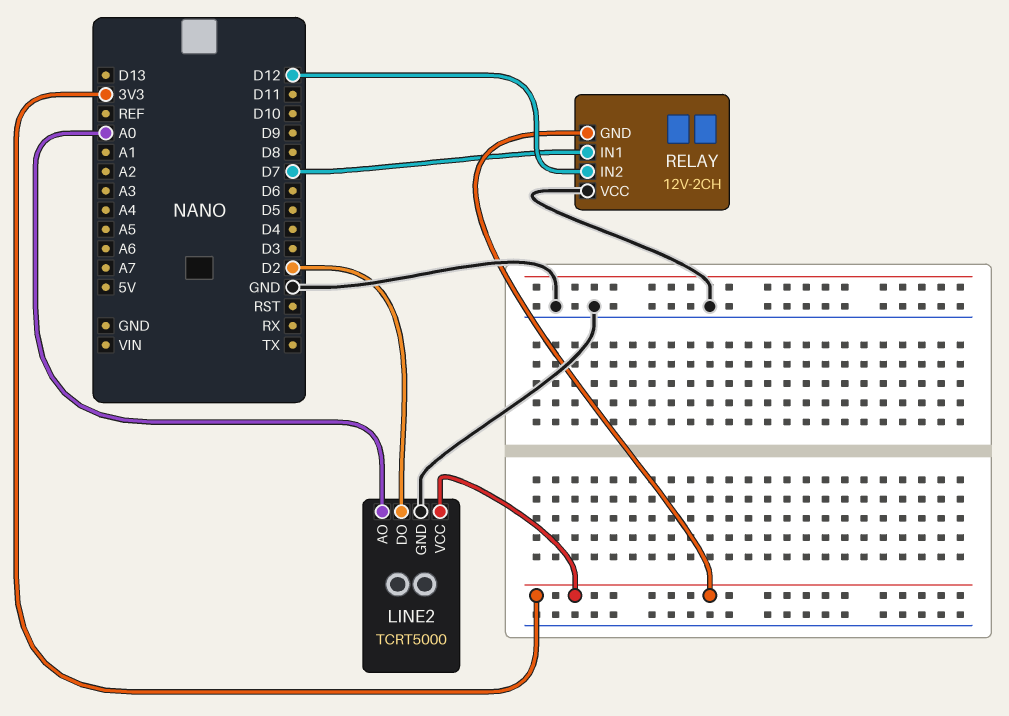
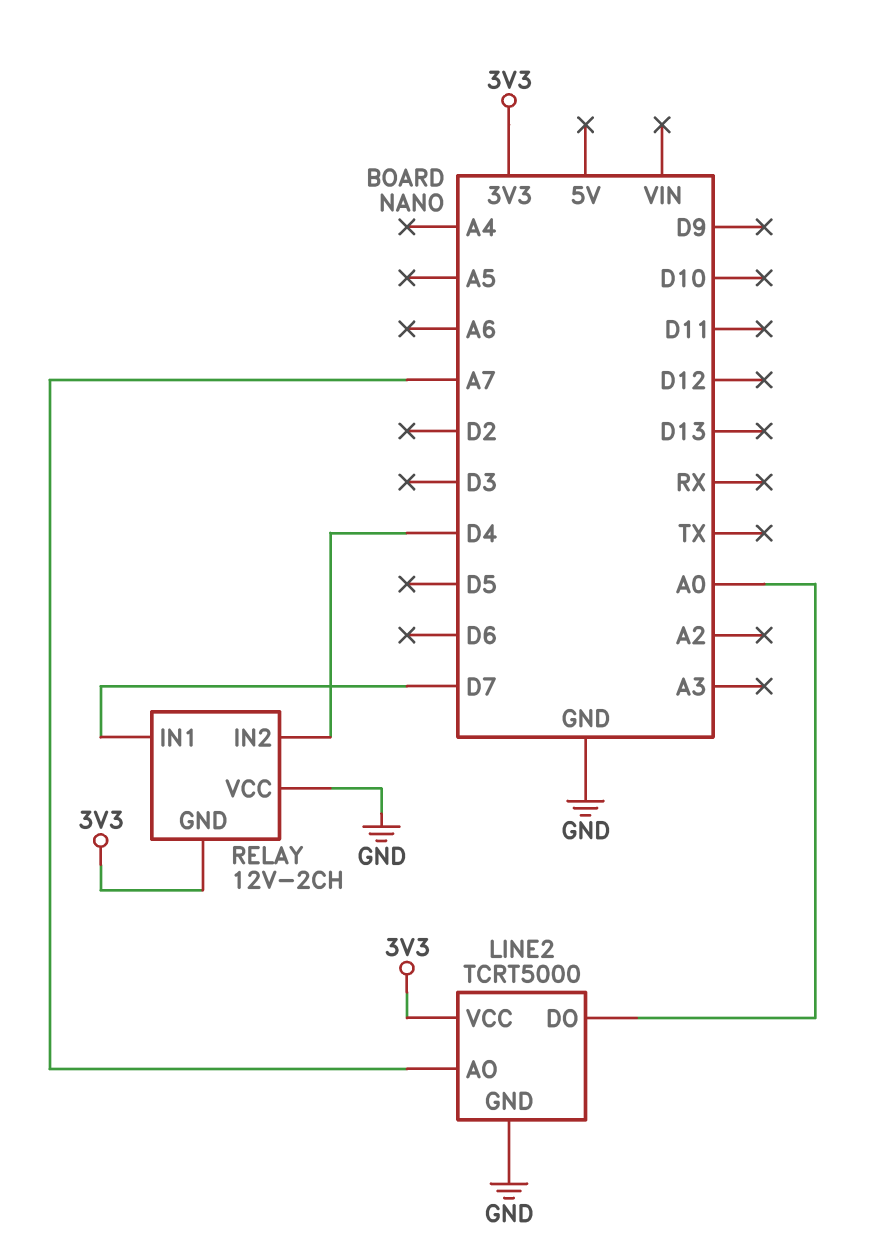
LINE2 pin AO: A0 -> A7
LINE2 pin DO: D2 -> A0
RELAY pin IN2: D12 -> D4

